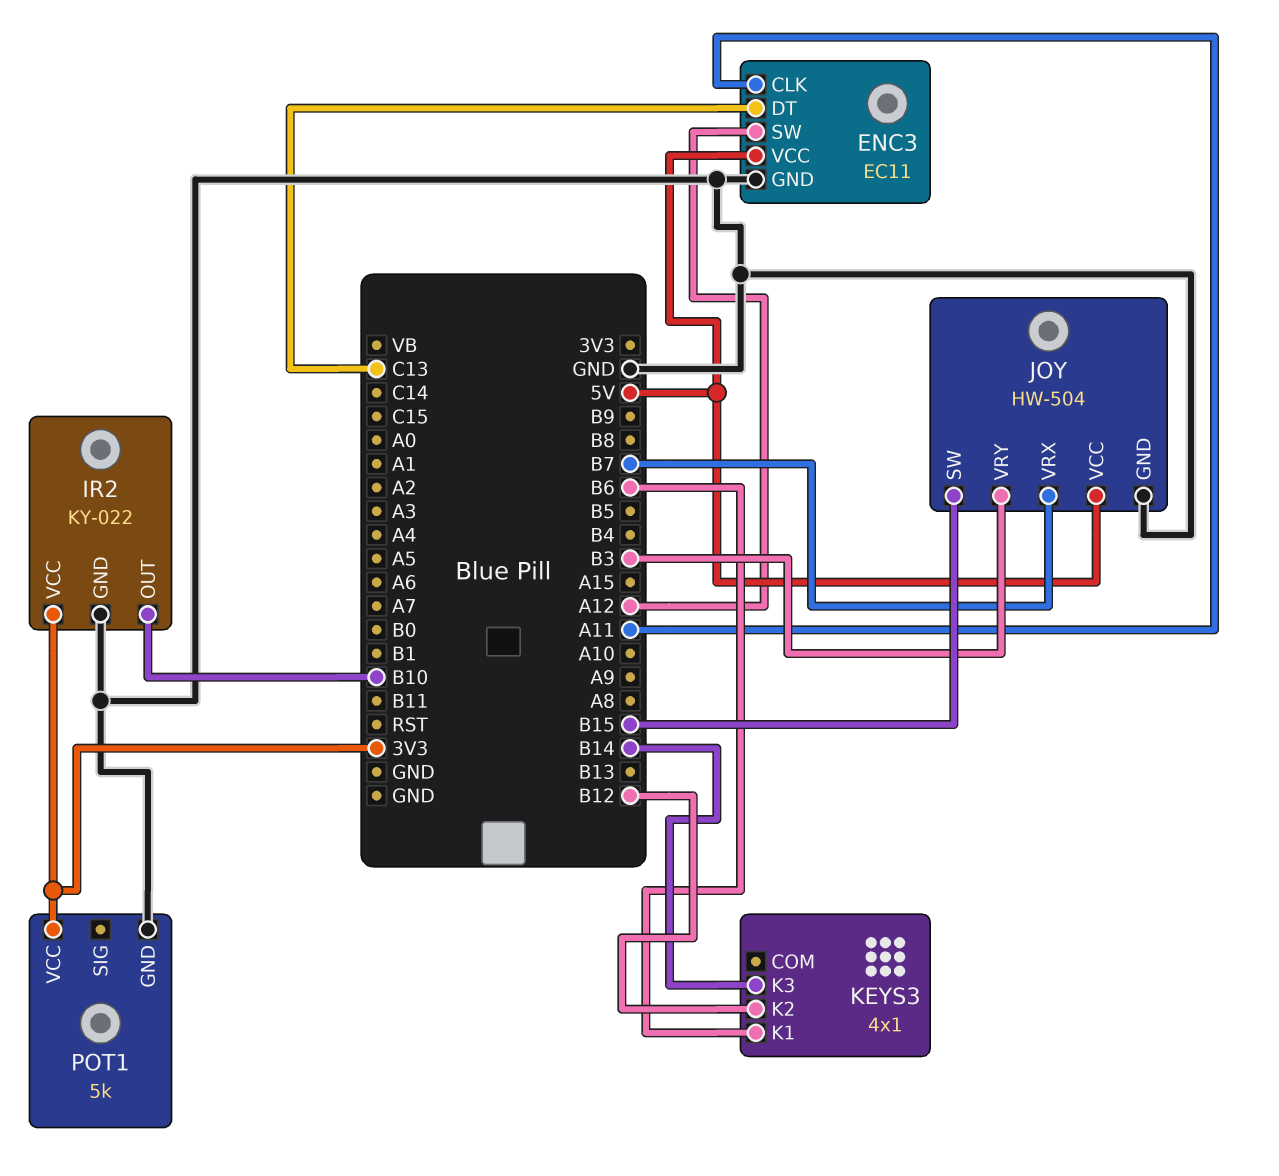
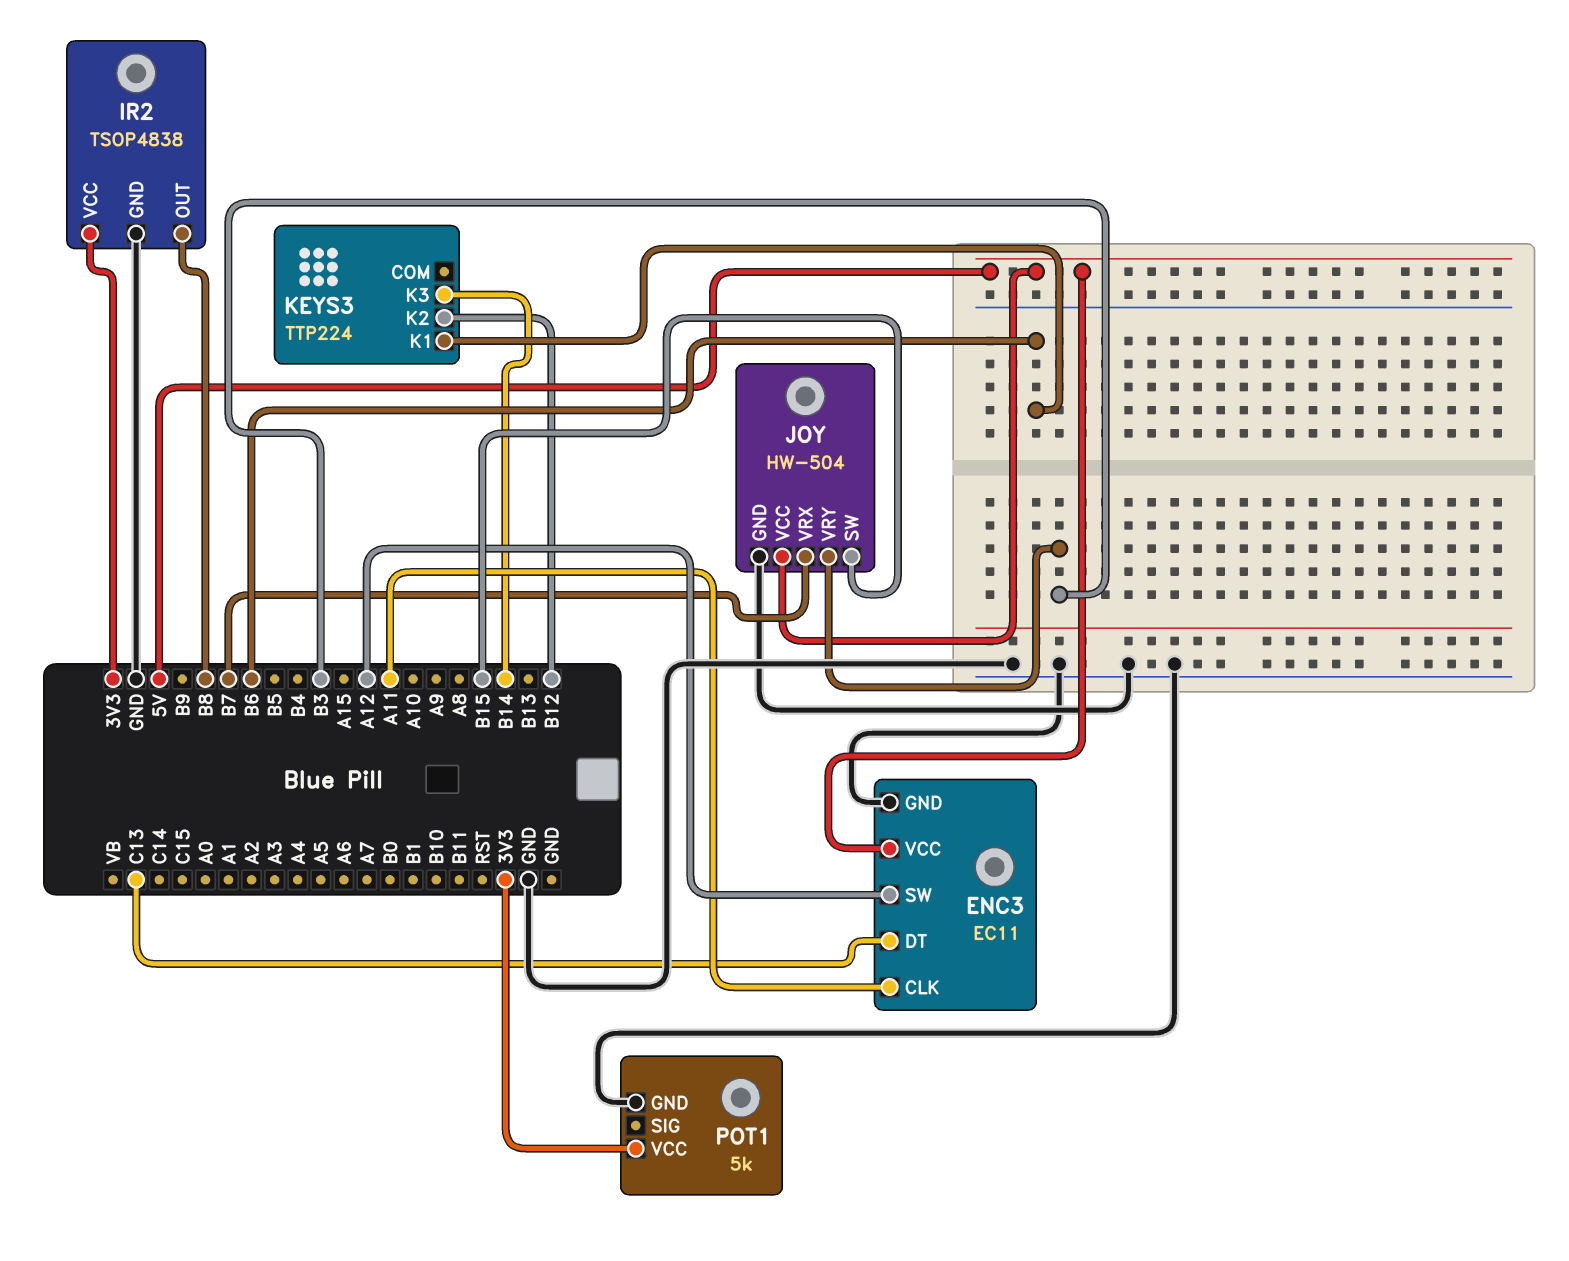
IR2: KY-022 -> TSOP4838
IR2 pin OUT: B10 -> B8
KEYS3: 4x1 -> TTP224

